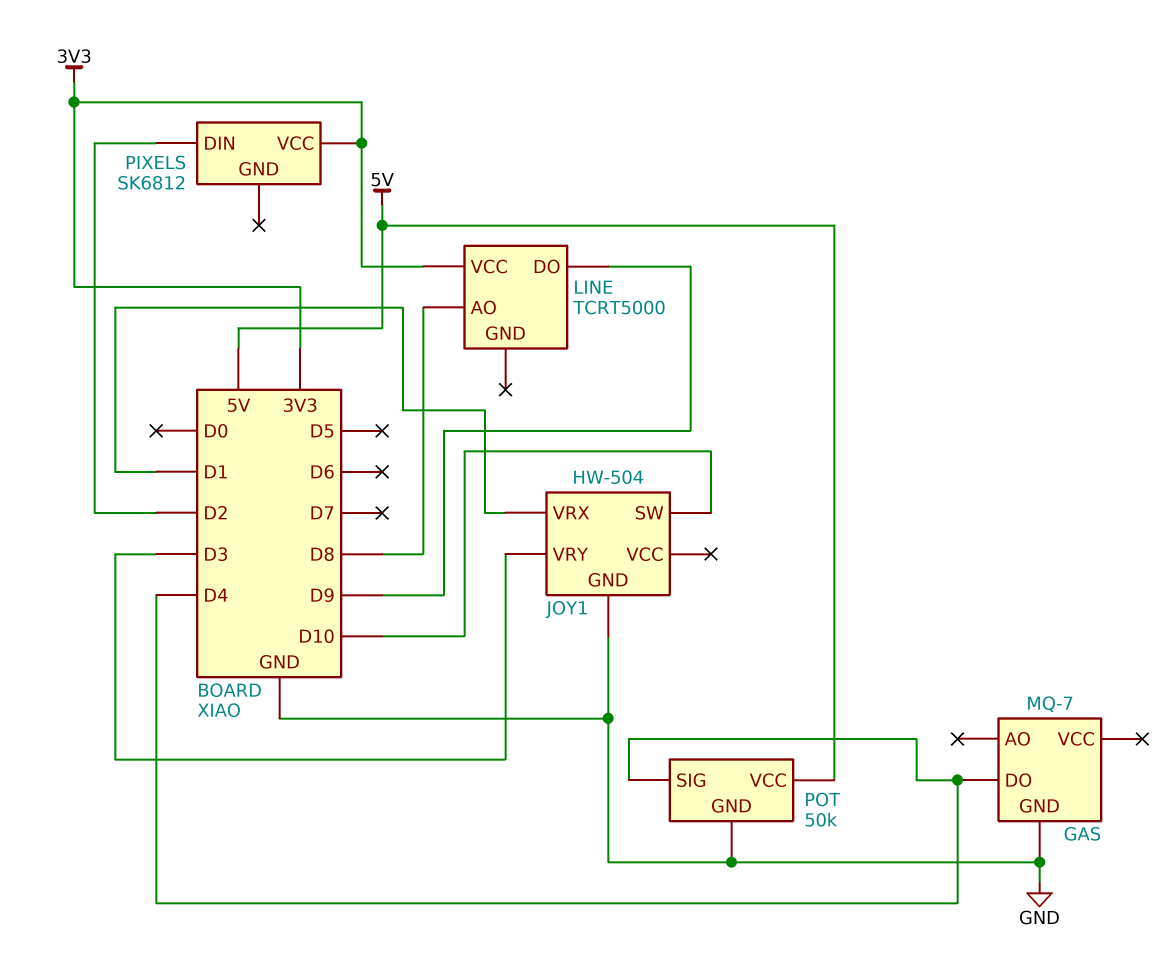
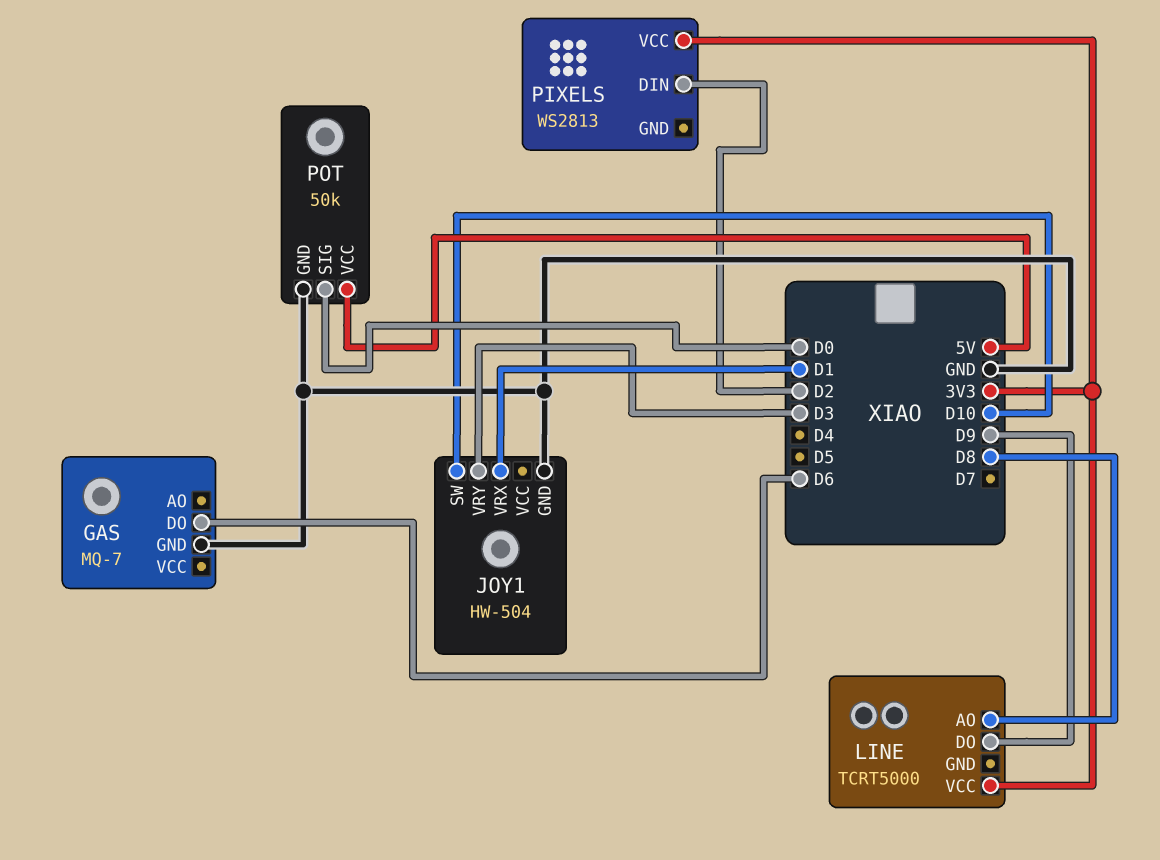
GAS pin DO: D4 -> D6
PIXELS: SK6812 -> WS2813
POT pin SIG: D4 -> D0

